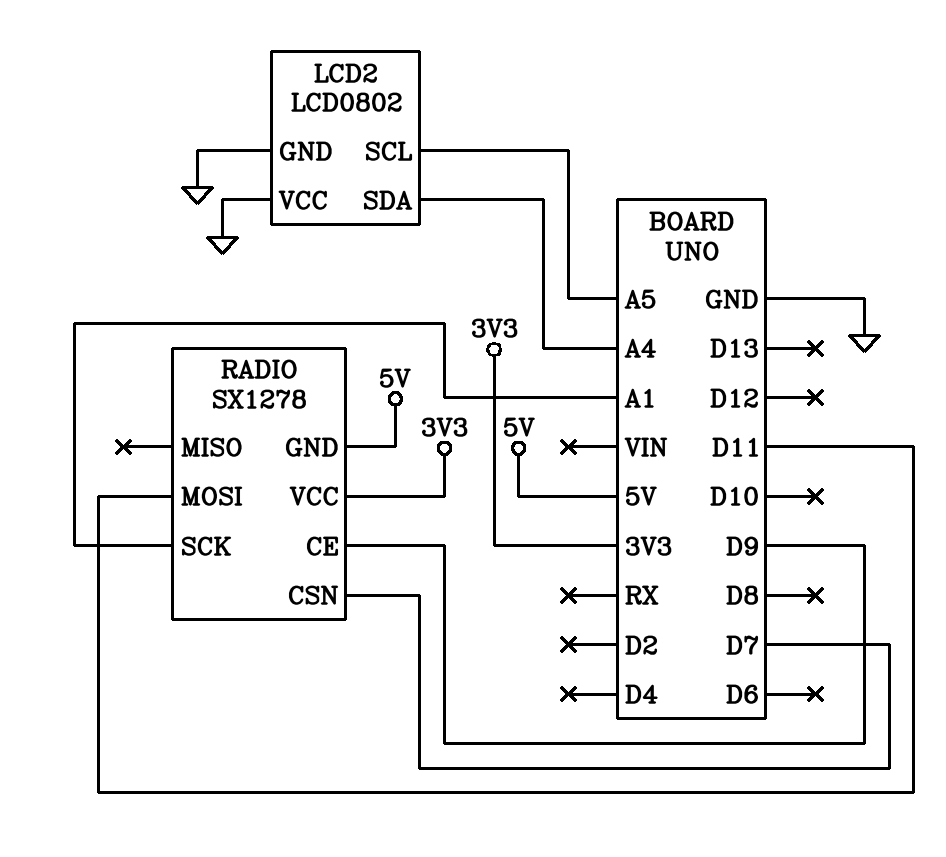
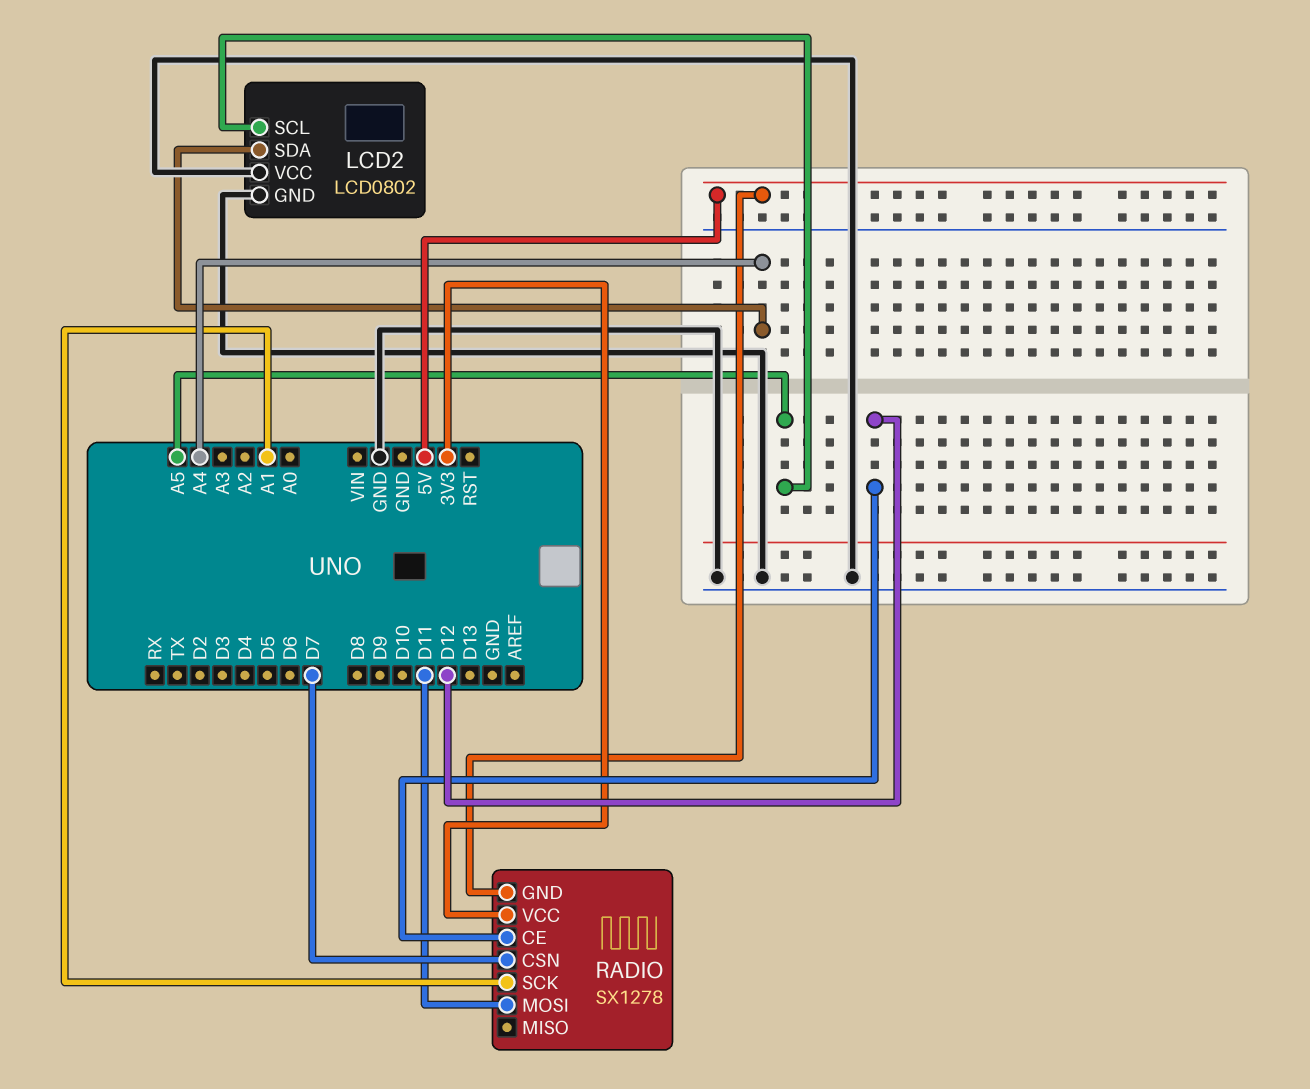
RADIO pin CE: D9 -> D12

